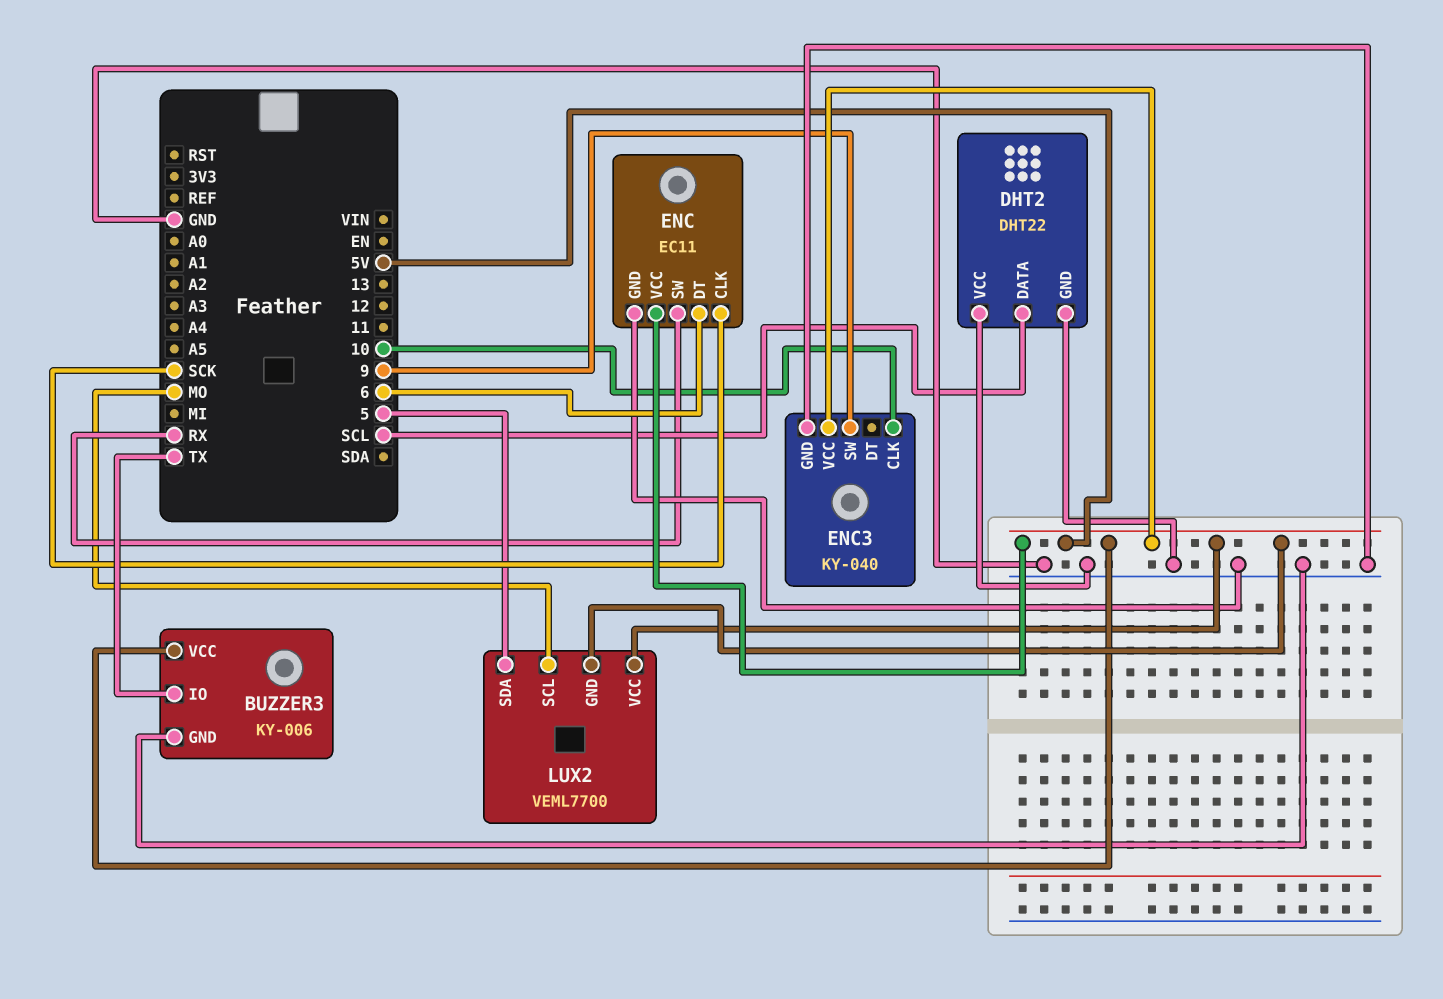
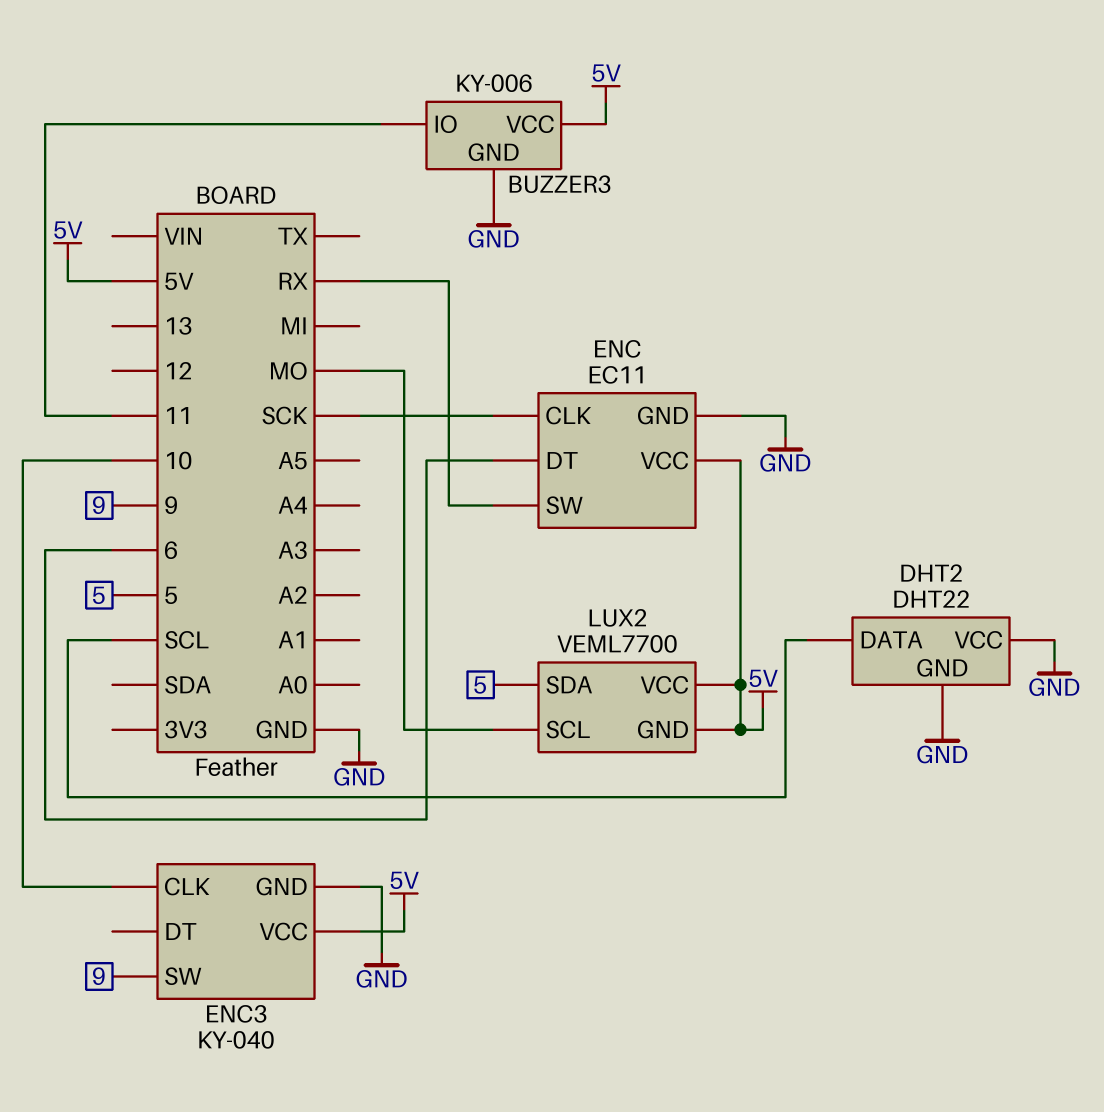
BUZZER3 pin IO: TX -> 11

